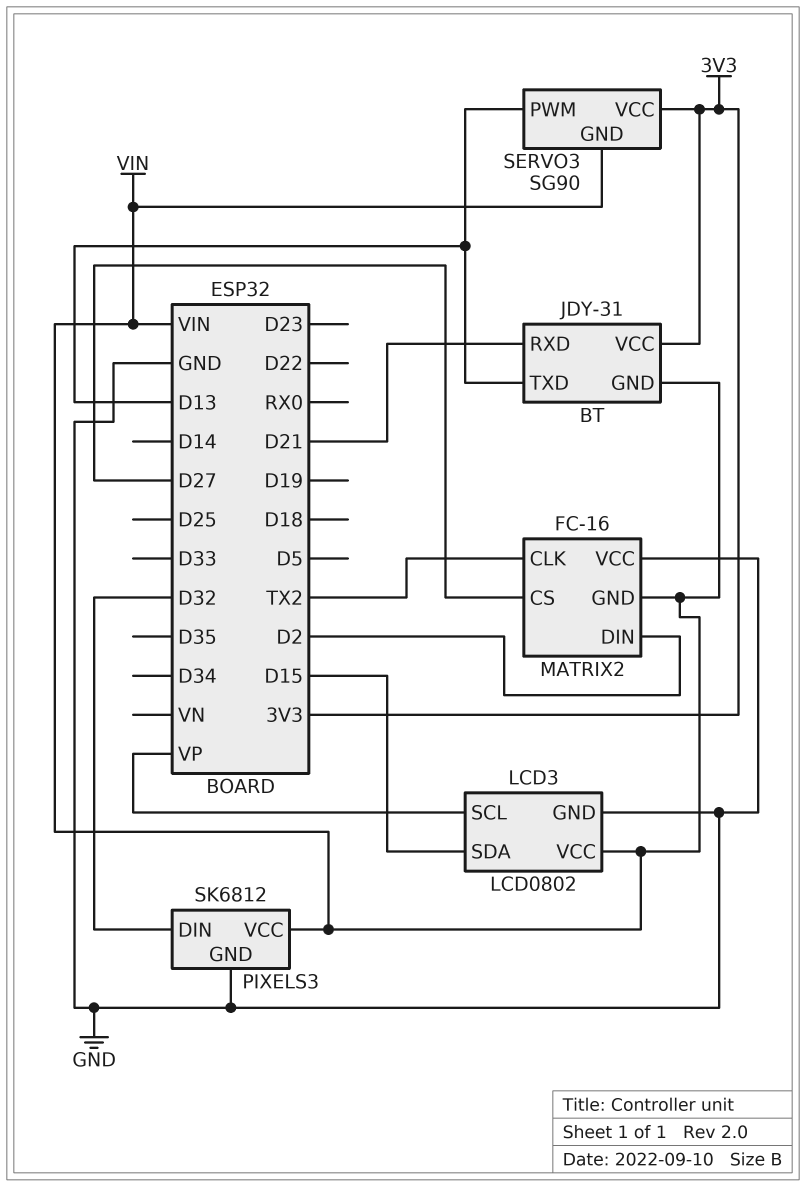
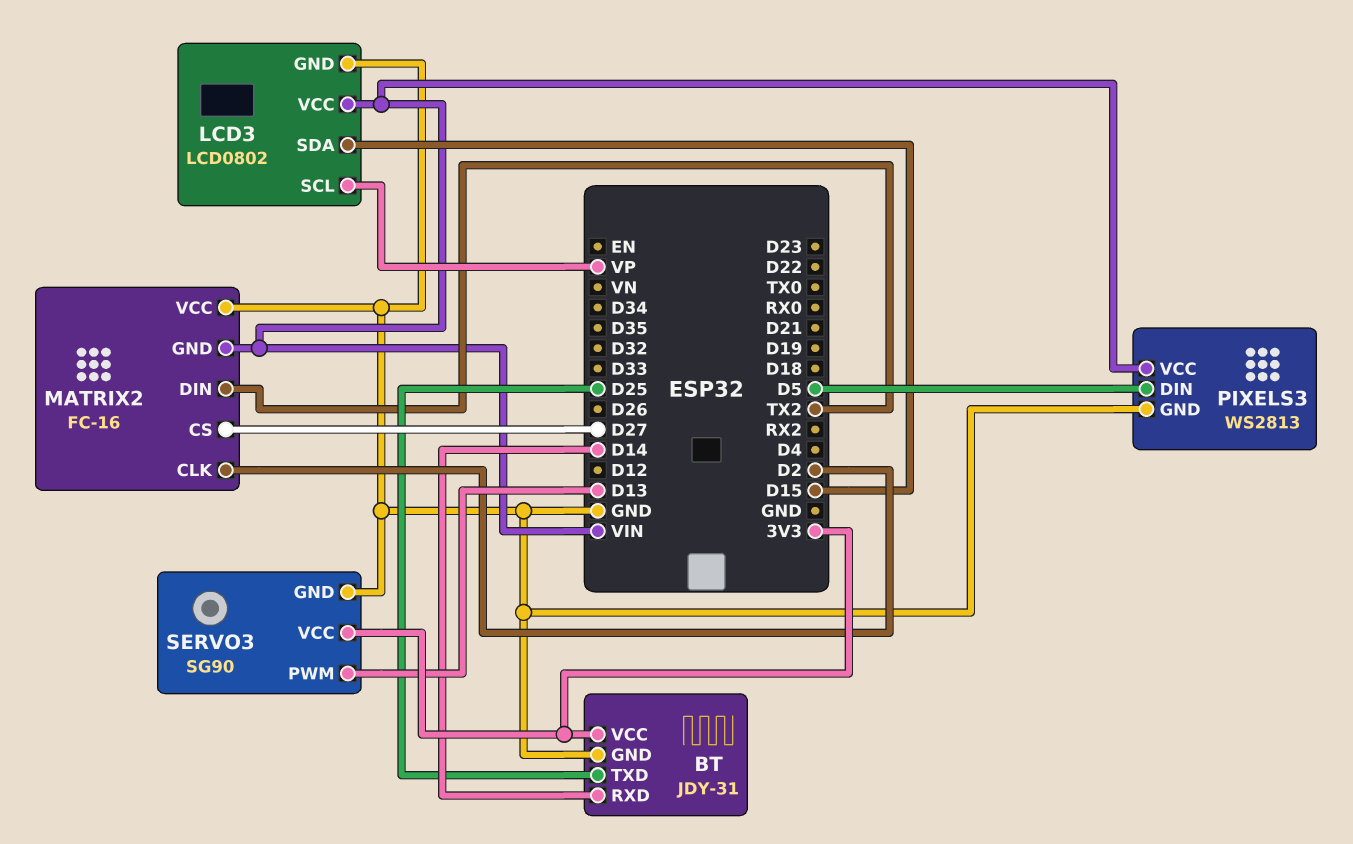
BT pin GND: VIN -> GND
BT pin RXD: D21 -> D14
BT pin TXD: D13 -> D25
MATRIX2 pin CLK: TX2 -> D2
MATRIX2 pin DIN: D2 -> TX2
PIXELS3: SK6812 -> WS2813
PIXELS3 pin DIN: D32 -> D5
SERVO3 pin GND: VIN -> GND

